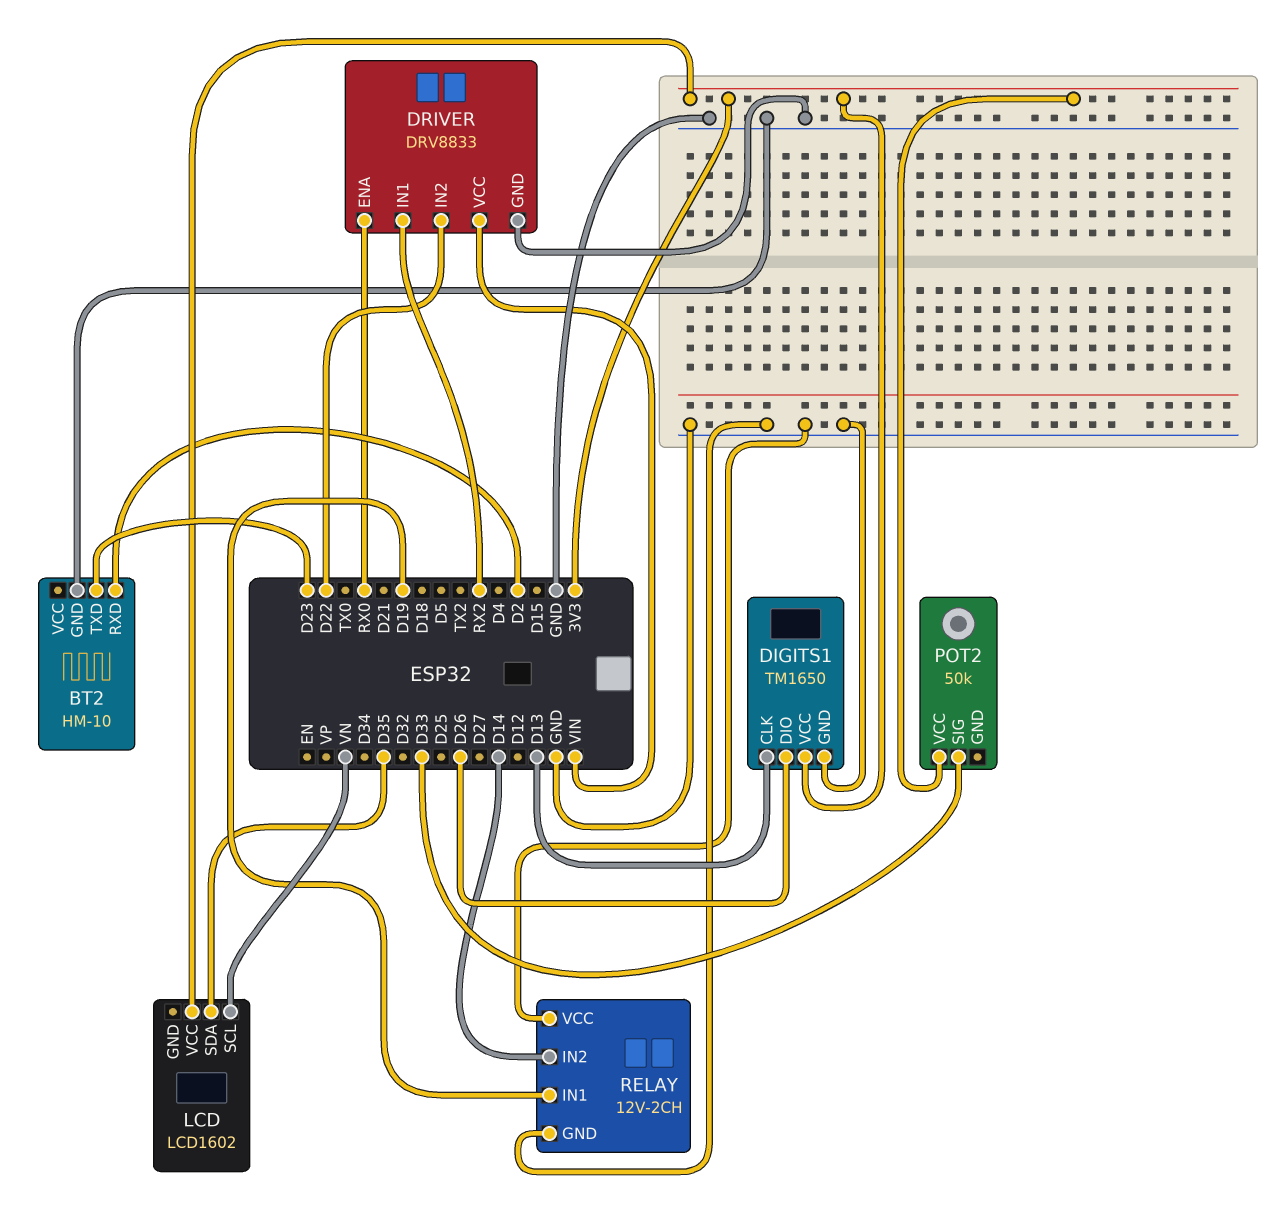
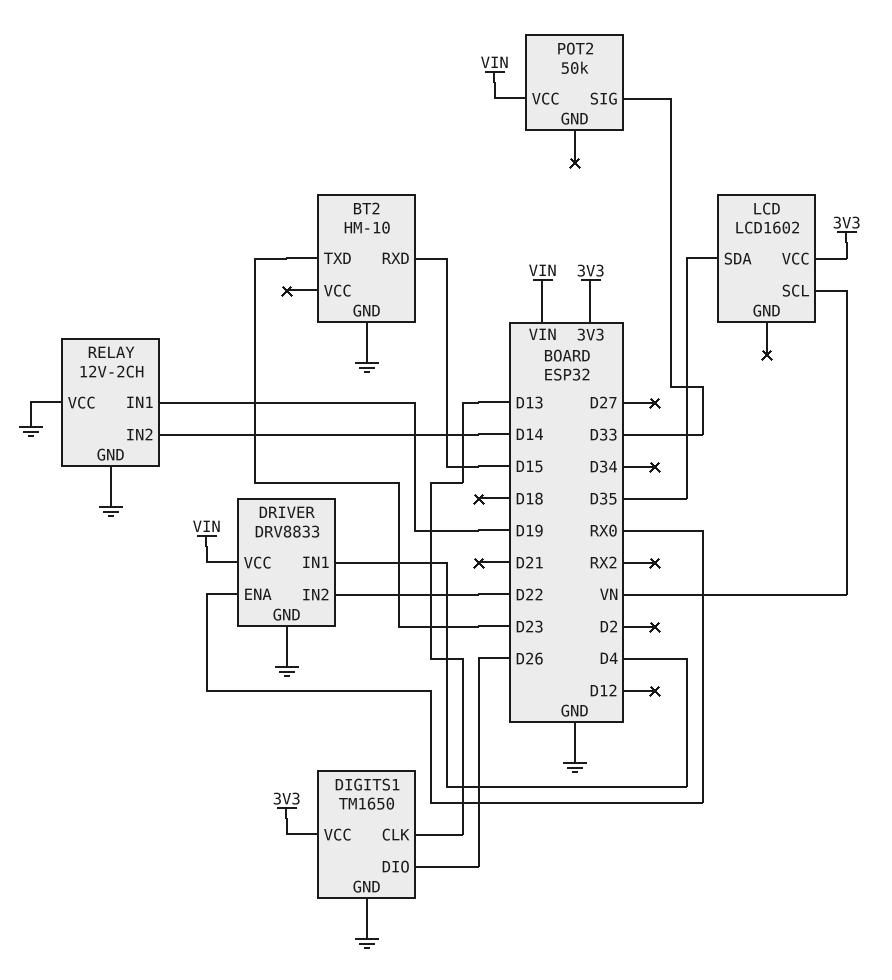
BT2 pin RXD: D2 -> D15
DRIVER pin IN1: RX2 -> D4
POT2 pin VCC: 3V3 -> VIN

